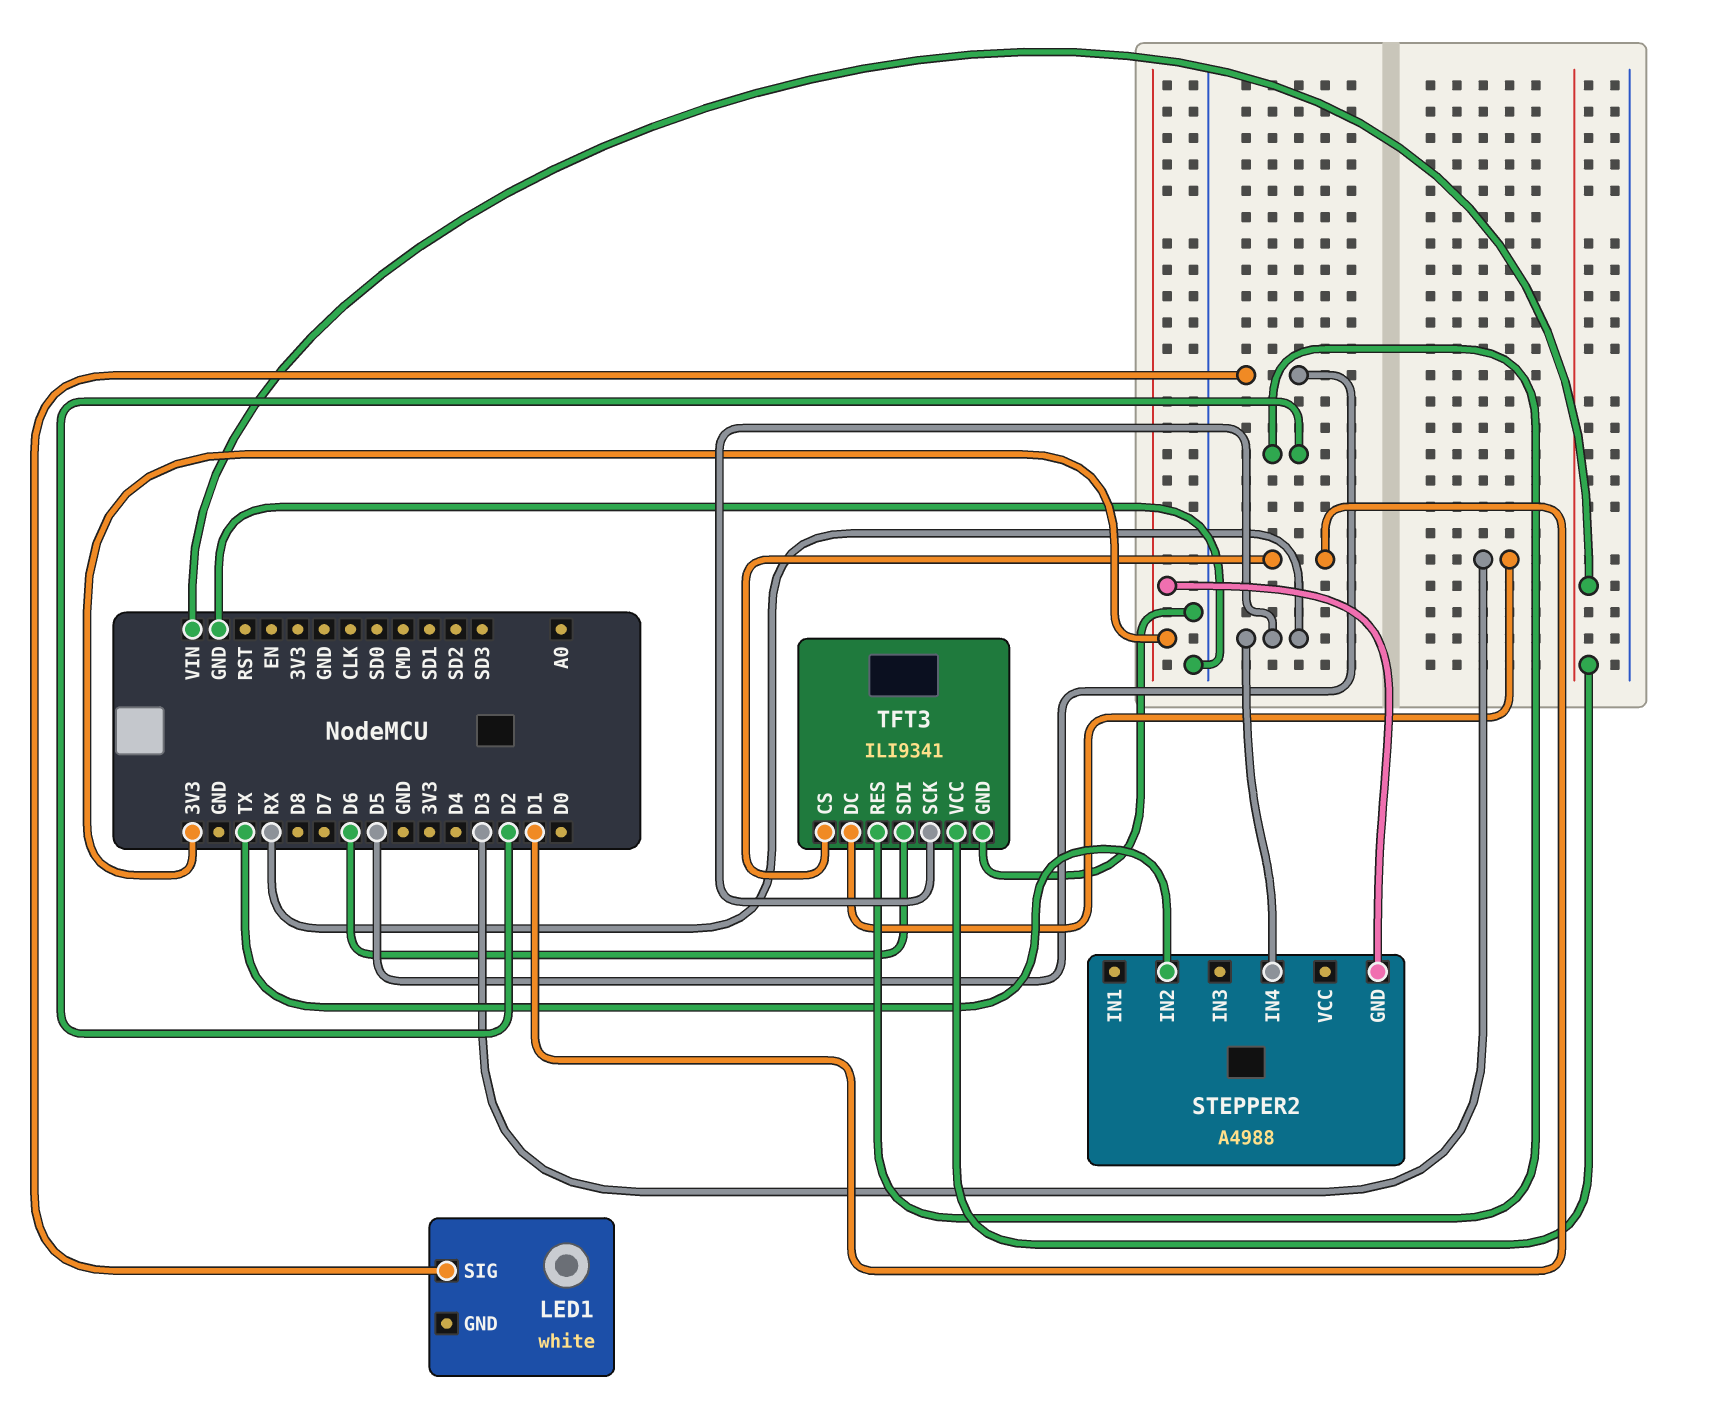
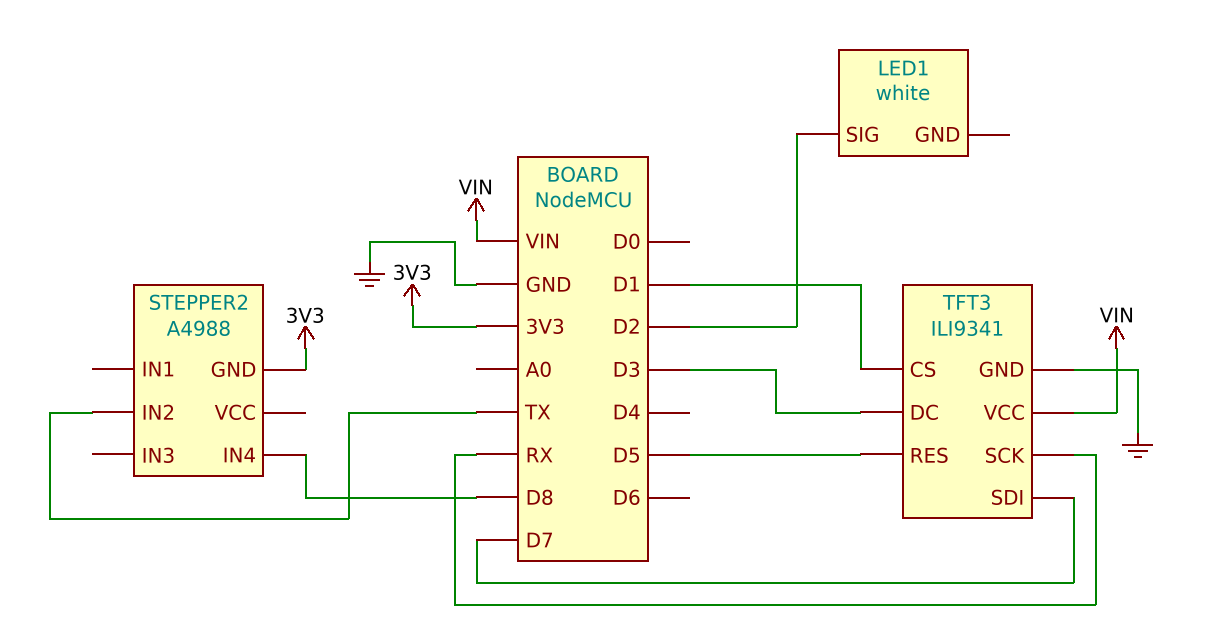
LED1 pin SIG: D5 -> D2
STEPPER2 pin IN4: RX -> D8
TFT3 pin RES: D2 -> D5
TFT3 pin SDI: D6 -> D7

